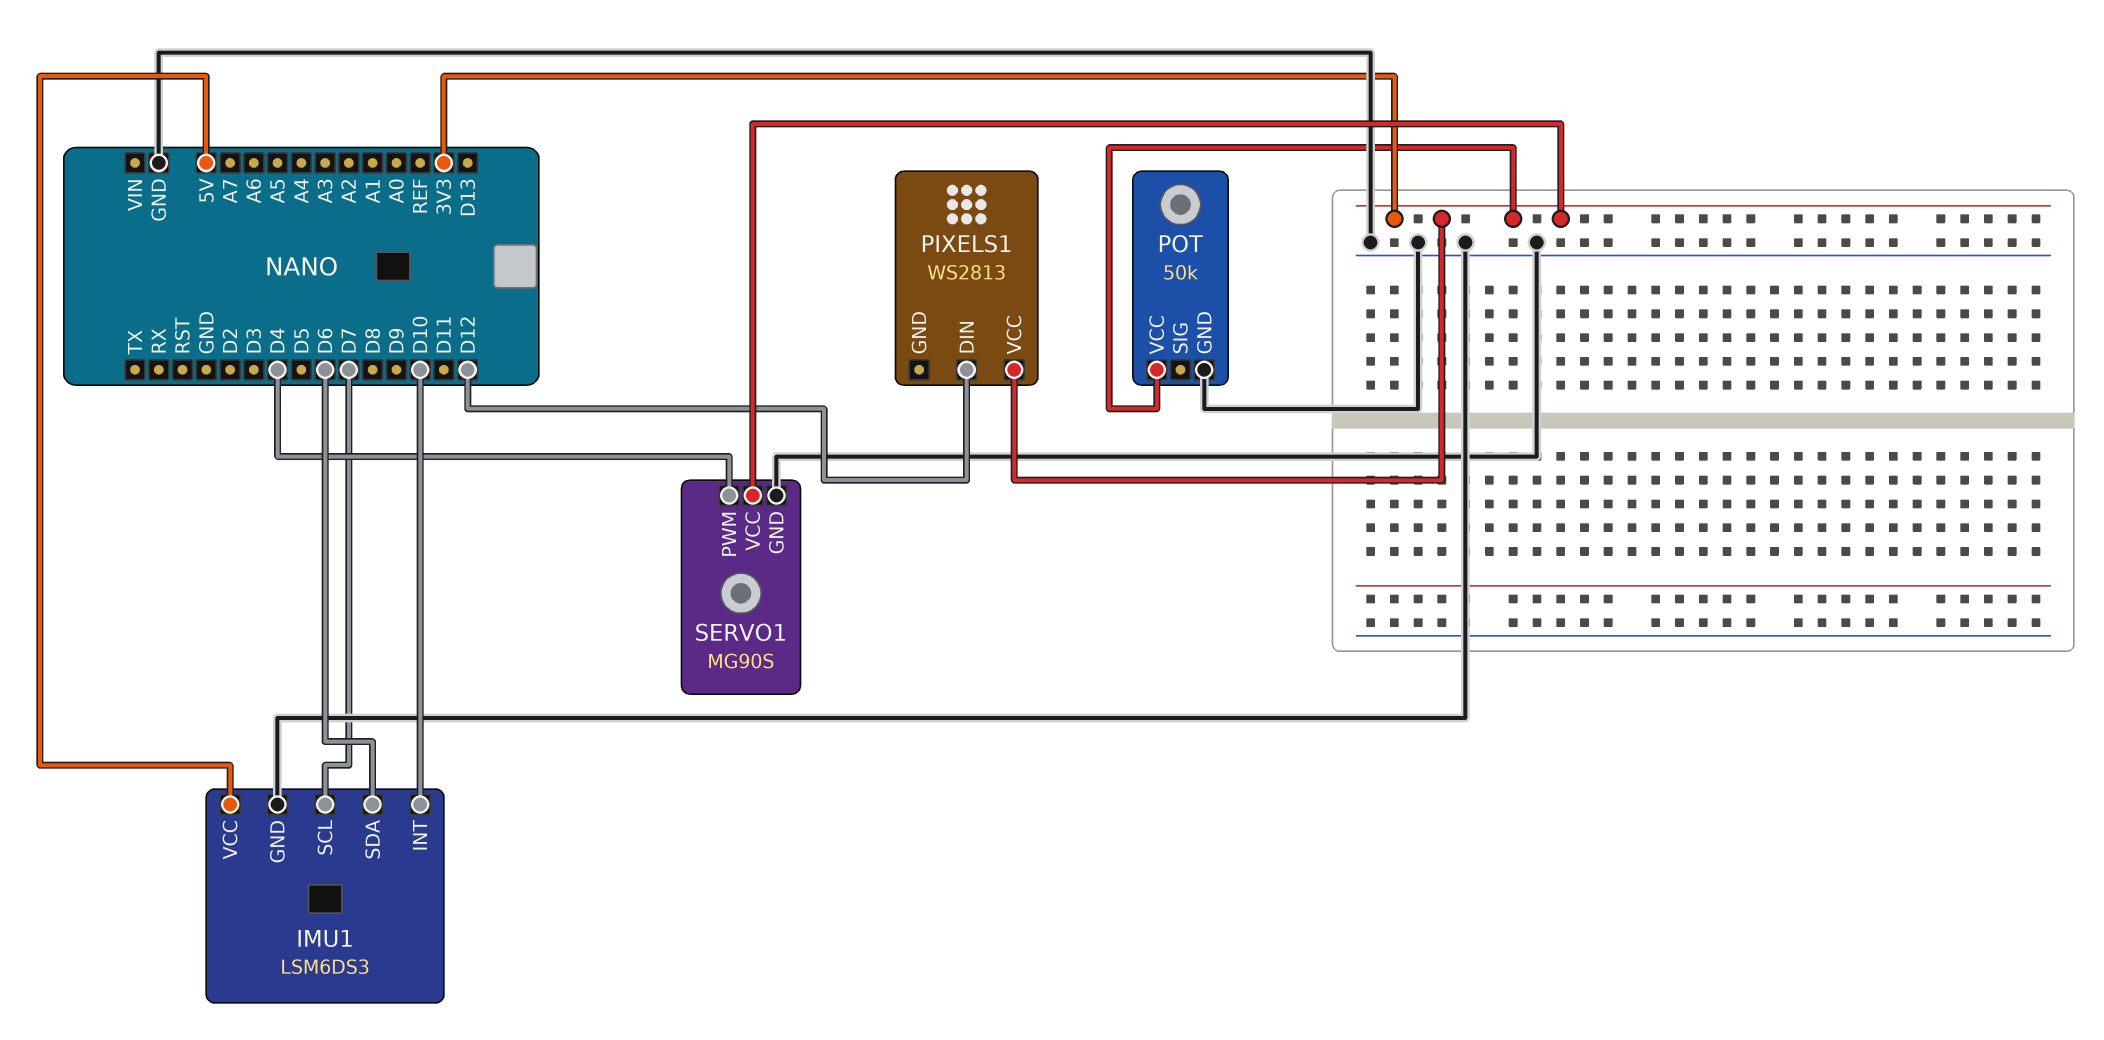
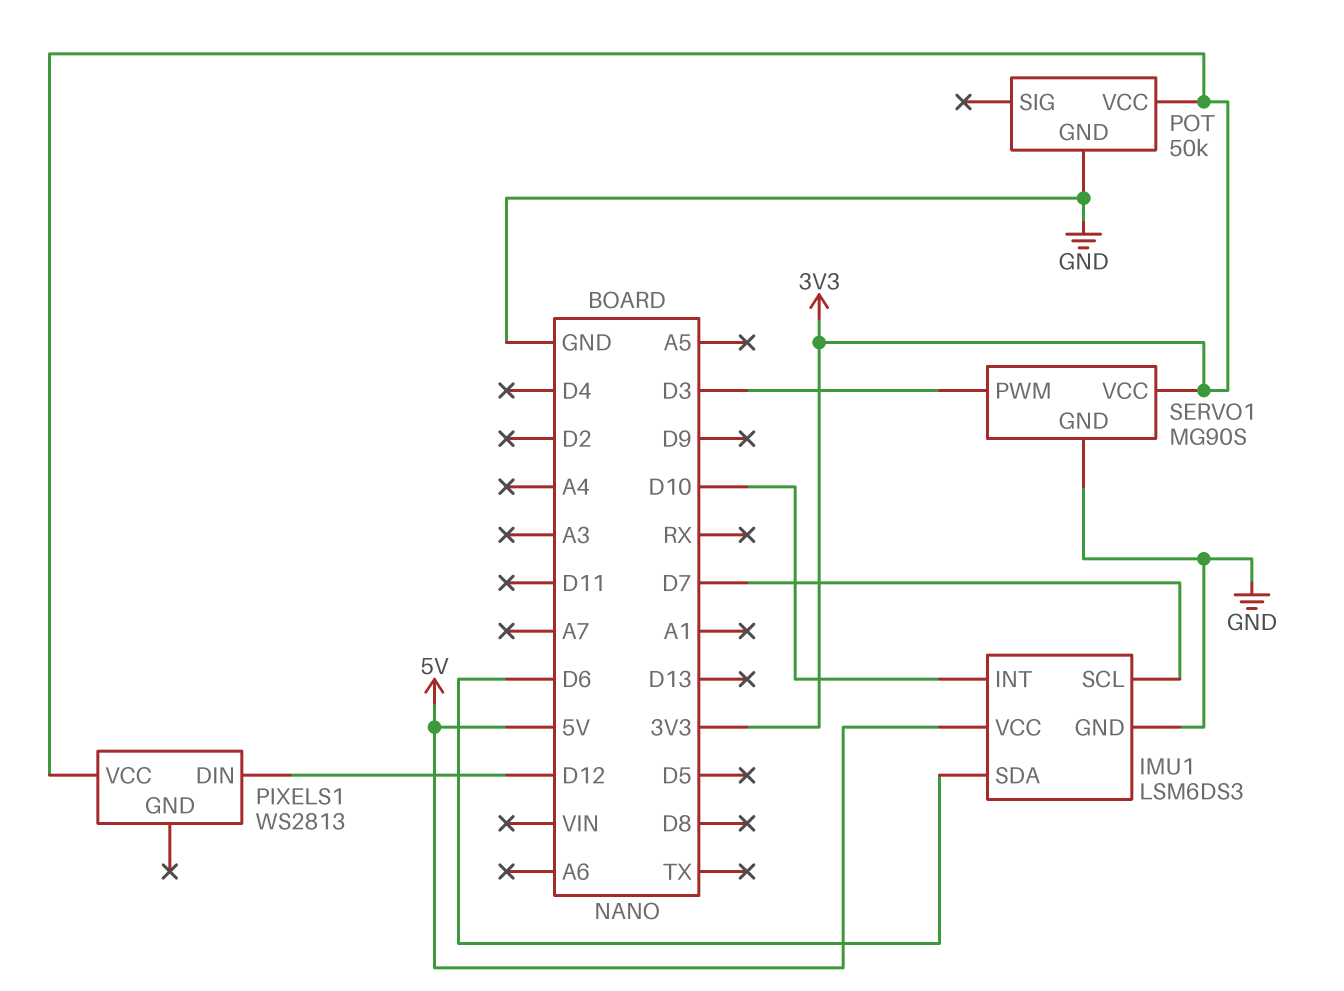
SERVO1 pin PWM: D4 -> D3

